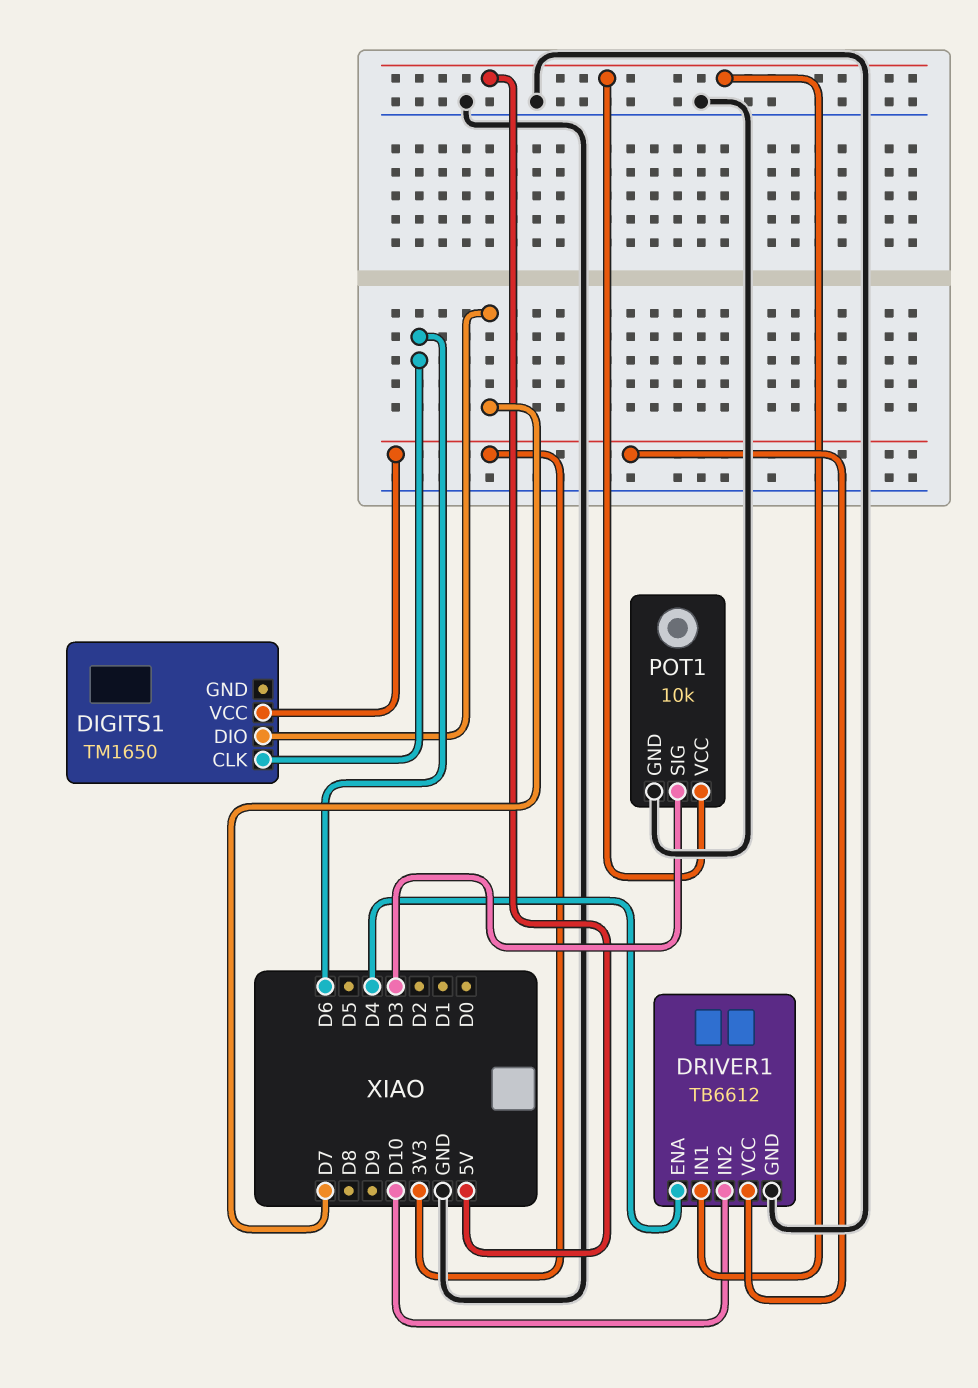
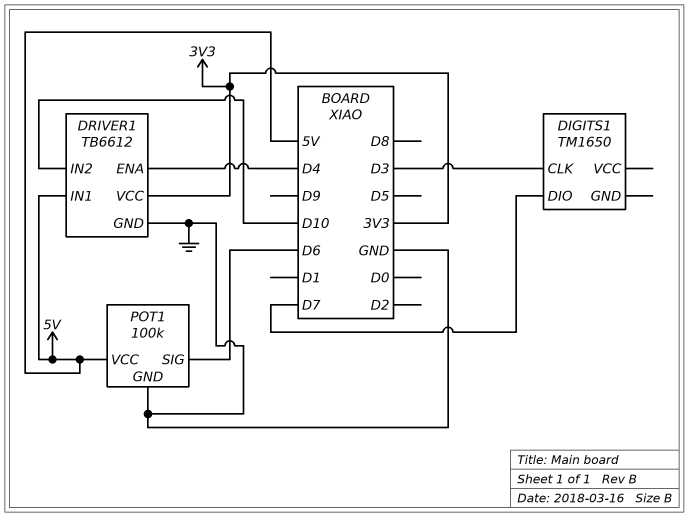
DIGITS1 pin CLK: D6 -> D3
DIGITS1 pin VCC: 3V3 -> none
POT1: 10k -> 100k
POT1 pin SIG: D3 -> D6

